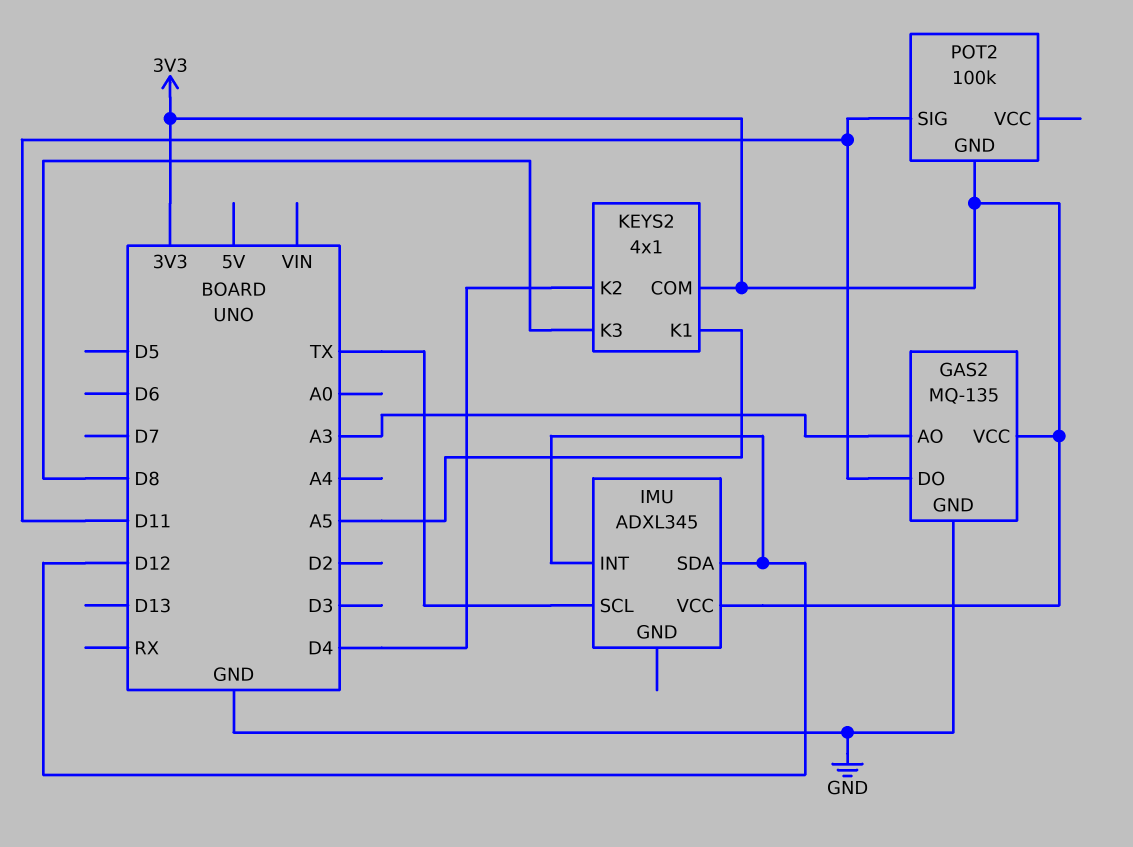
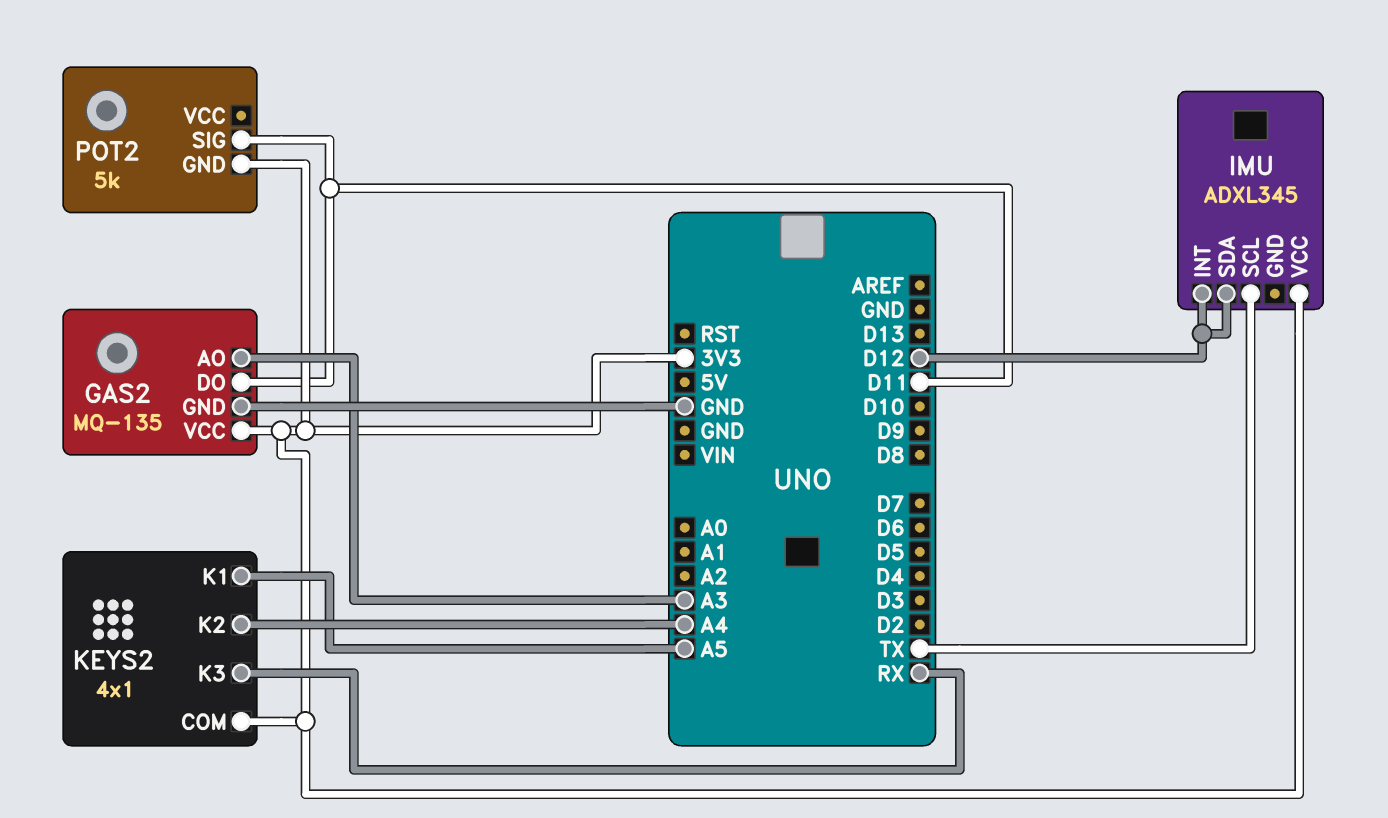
KEYS2 pin K2: D4 -> A4
KEYS2 pin K3: D8 -> RX
POT2: 100k -> 5k

